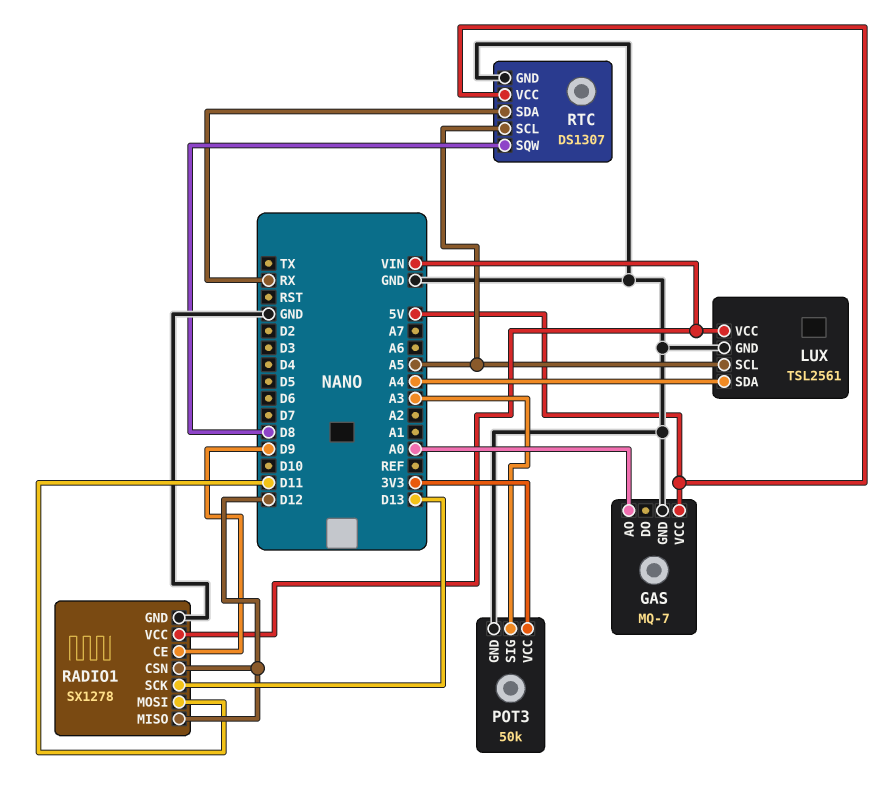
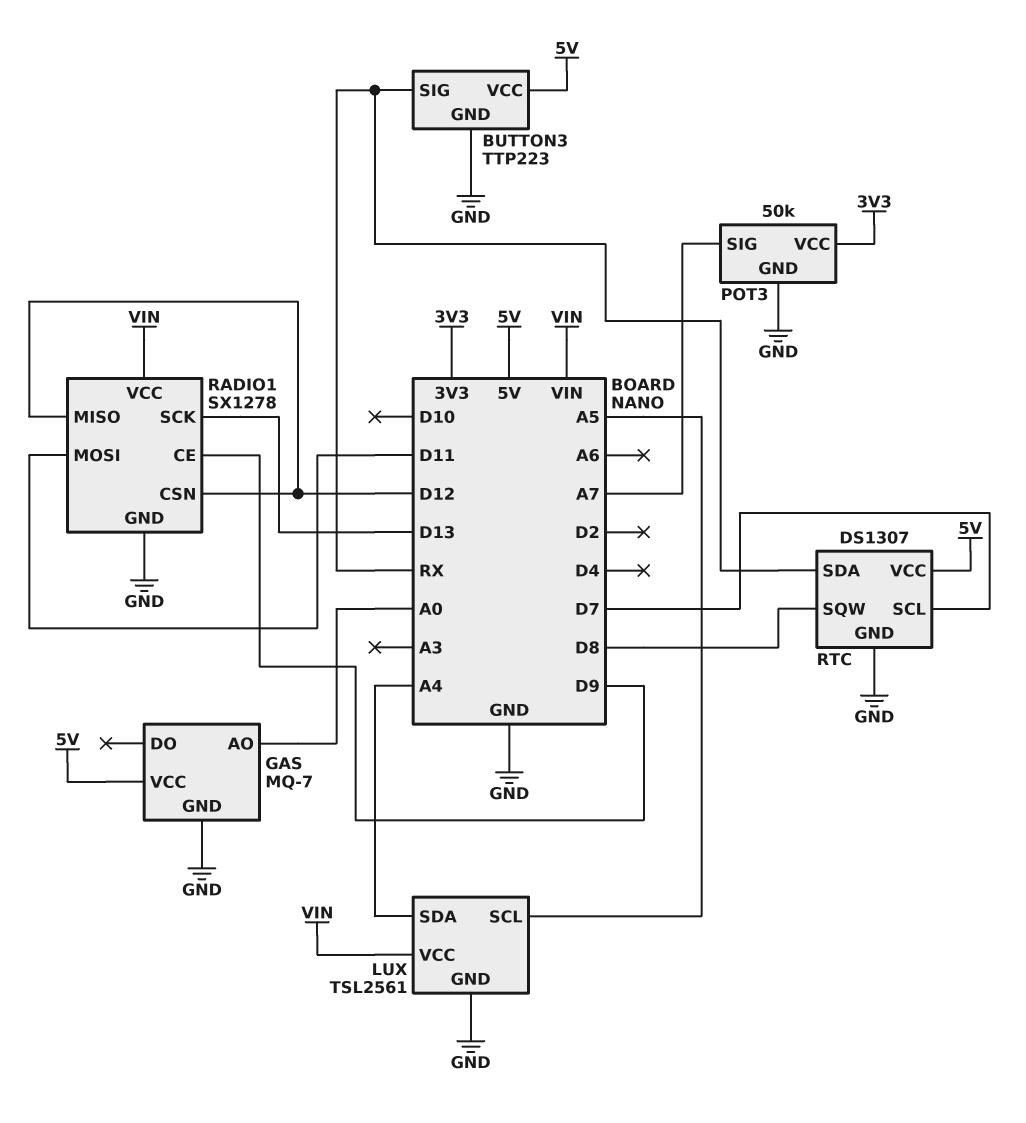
BUTTON3: none -> TTP223
BUTTON3 pin GND: none -> GND
BUTTON3 pin SIG: none -> RX
BUTTON3 pin VCC: none -> 5V
POT3 pin SIG: A3 -> A7
RTC pin SCL: A5 -> D7

